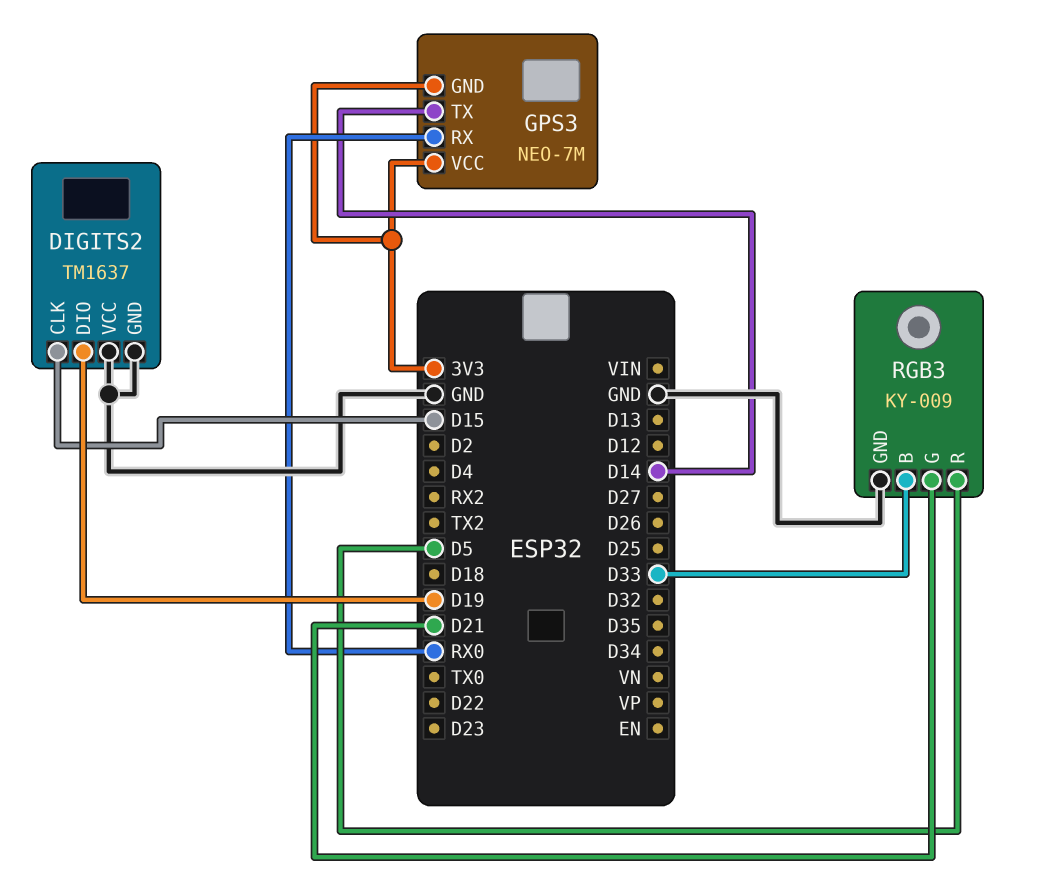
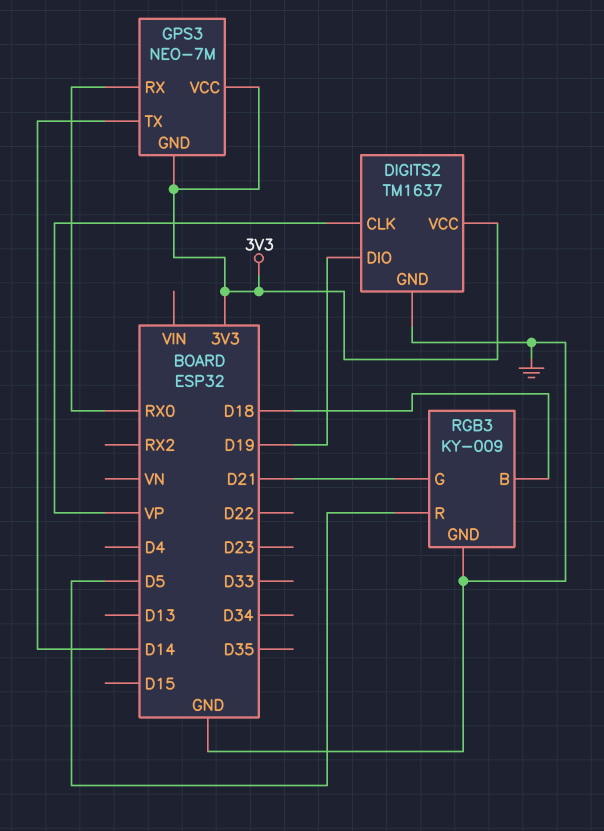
DIGITS2 pin CLK: D15 -> VP
DIGITS2 pin VCC: GND -> 3V3
RGB3 pin B: D33 -> D18

